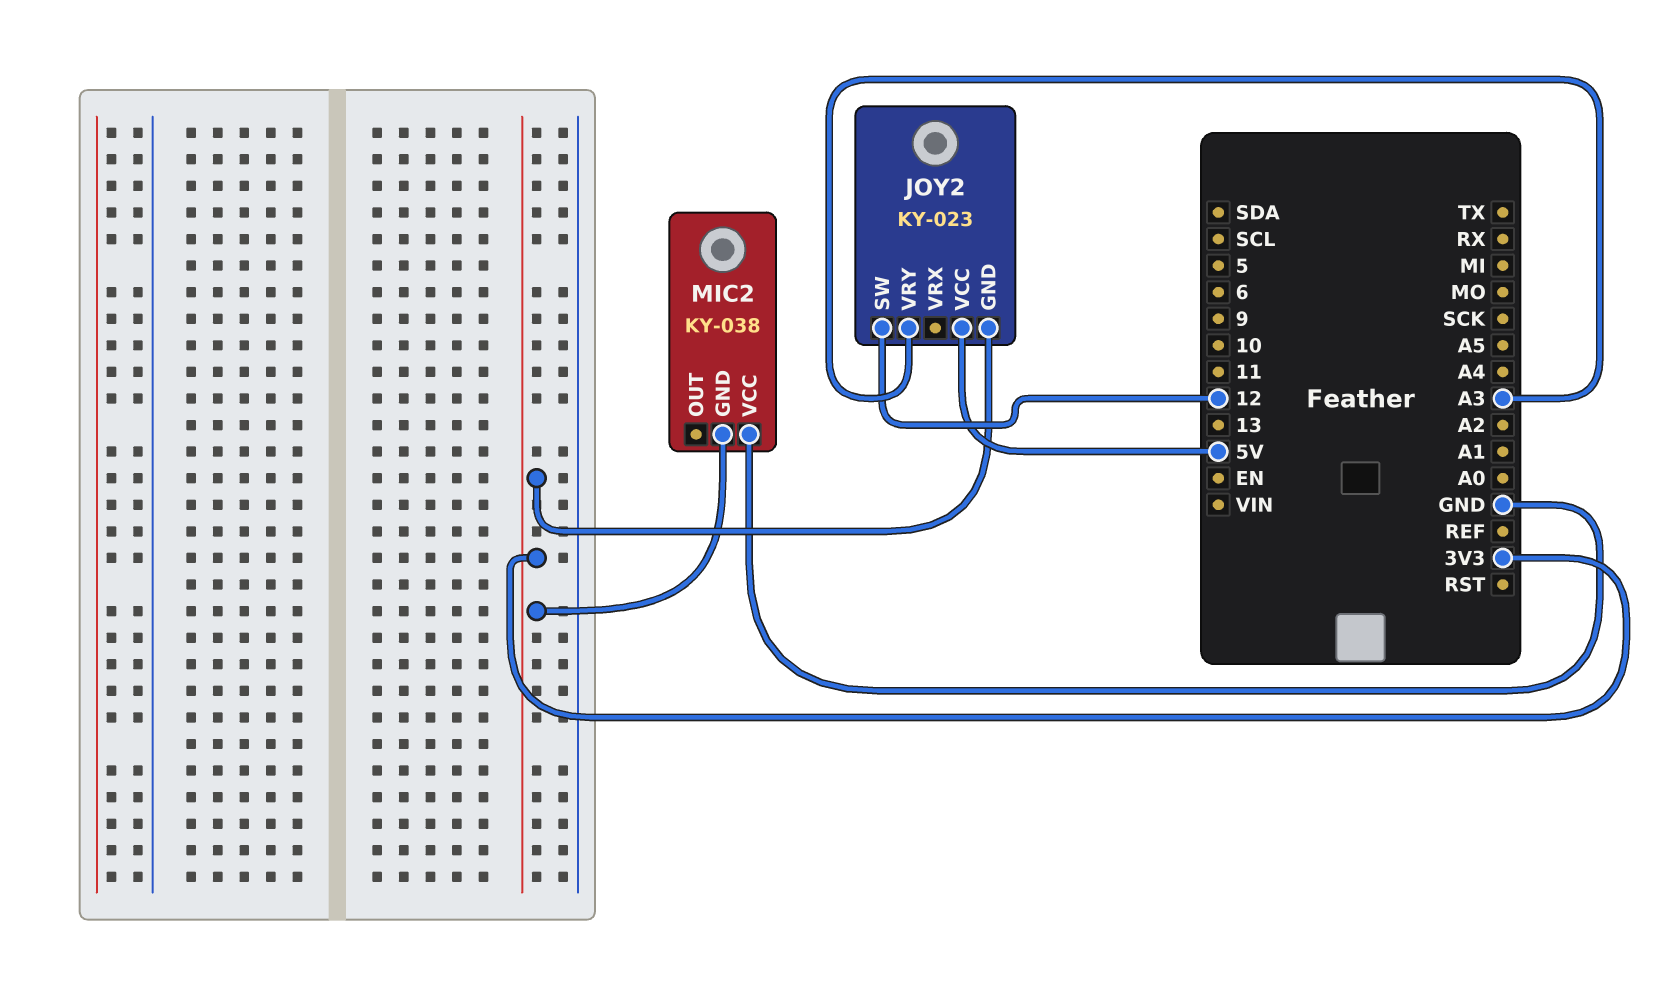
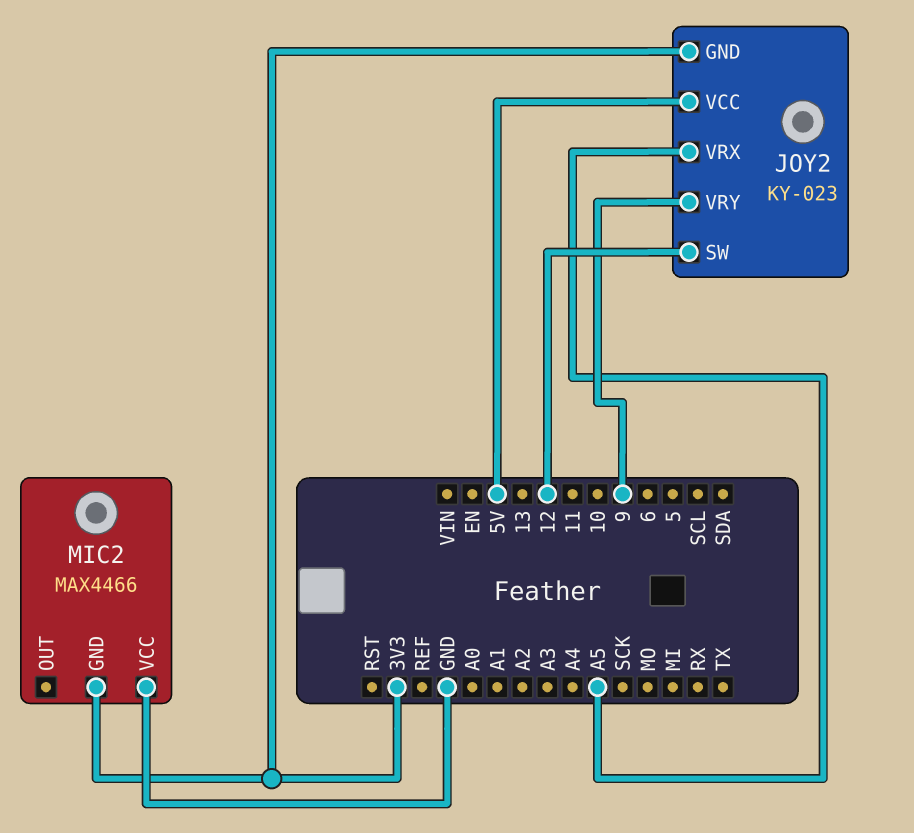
JOY2 pin VRX: none -> A5
JOY2 pin VRY: A3 -> 9
MIC2: KY-038 -> MAX4466

